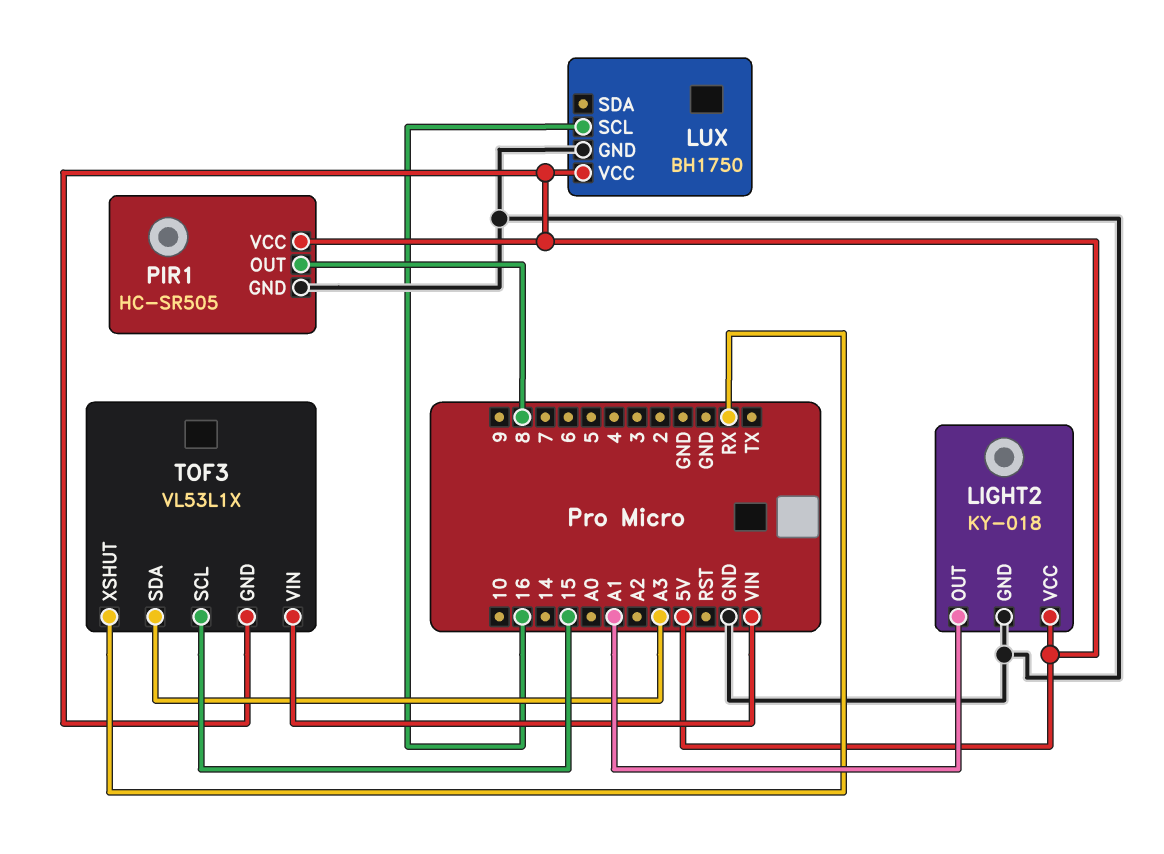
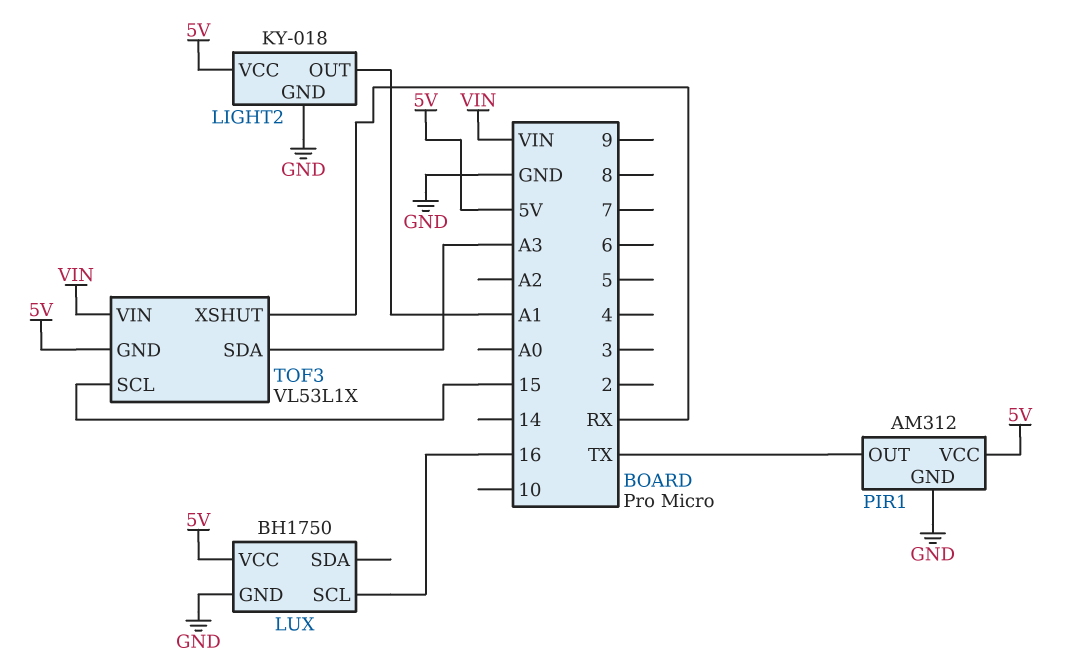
PIR1: HC-SR505 -> AM312
PIR1 pin OUT: 8 -> TX

